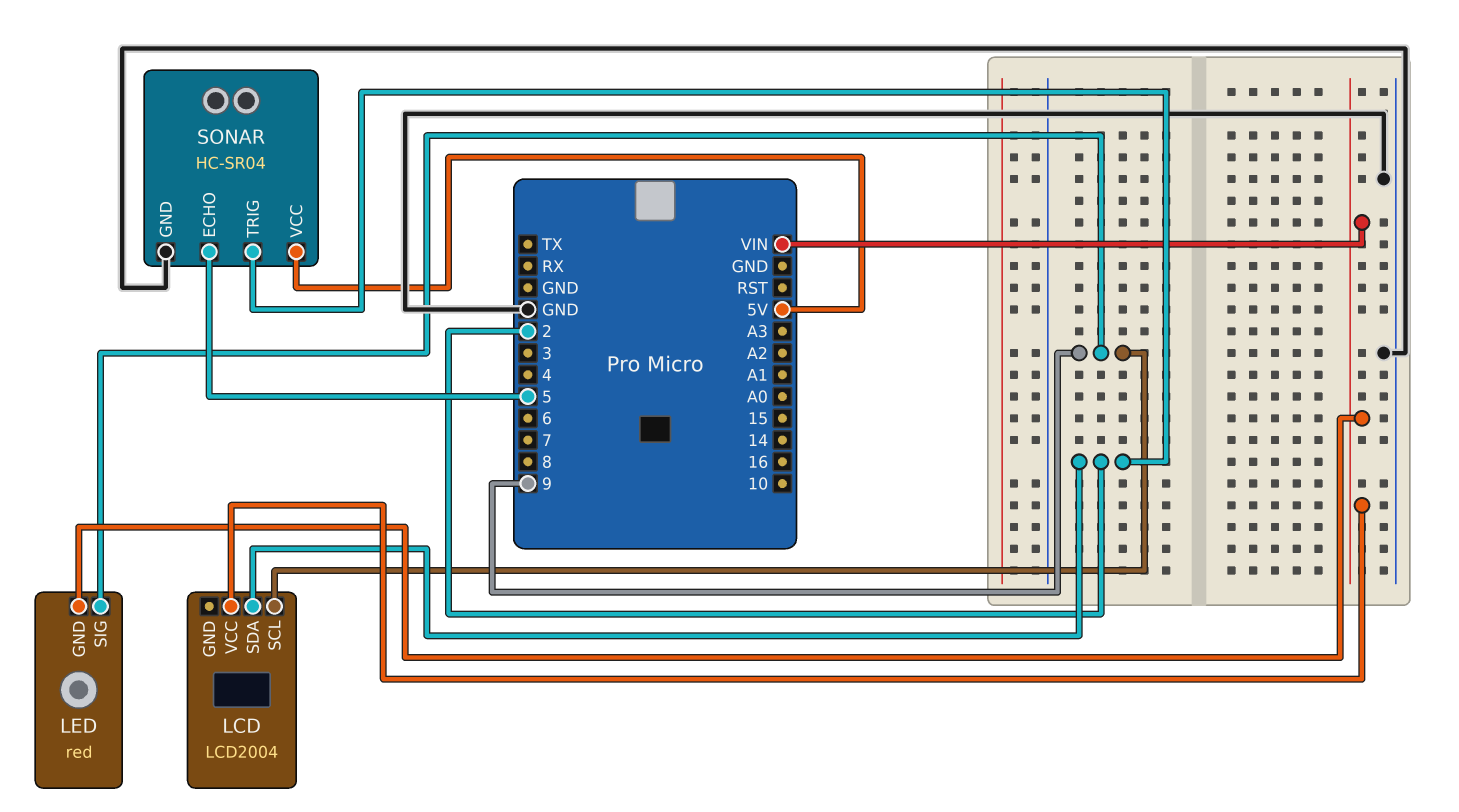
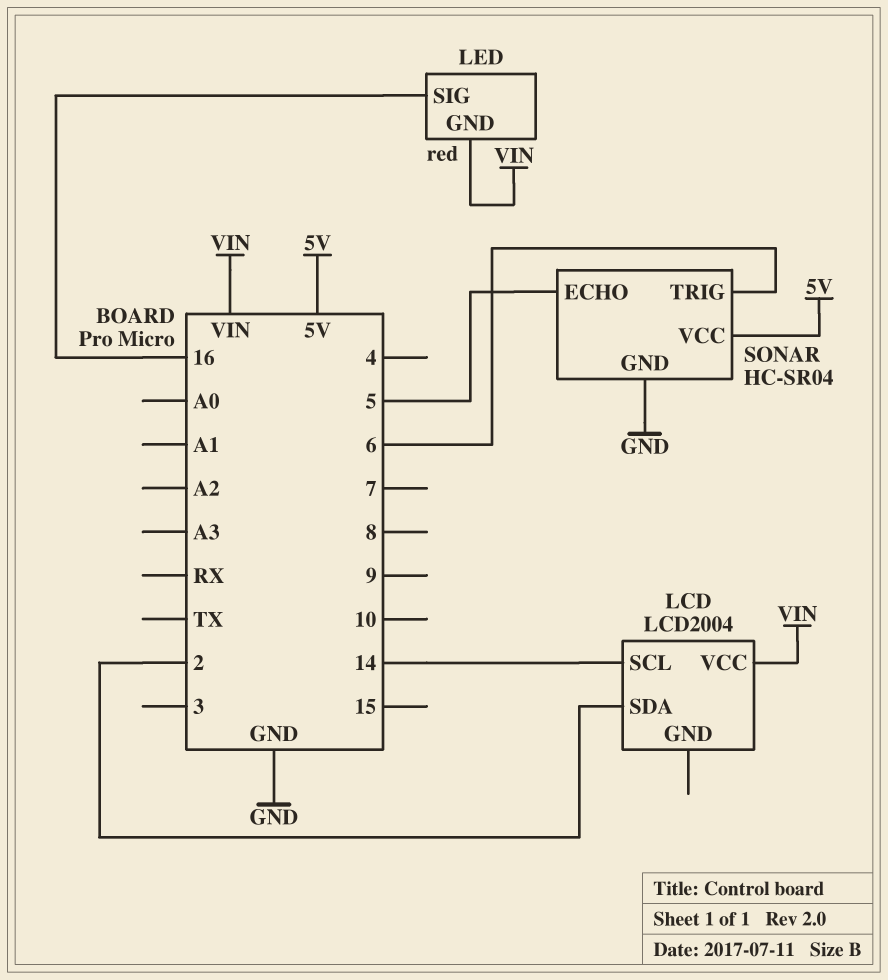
LCD pin SCL: 9 -> 14
LED pin SIG: 9 -> 16
SONAR pin TRIG: 2 -> 6

